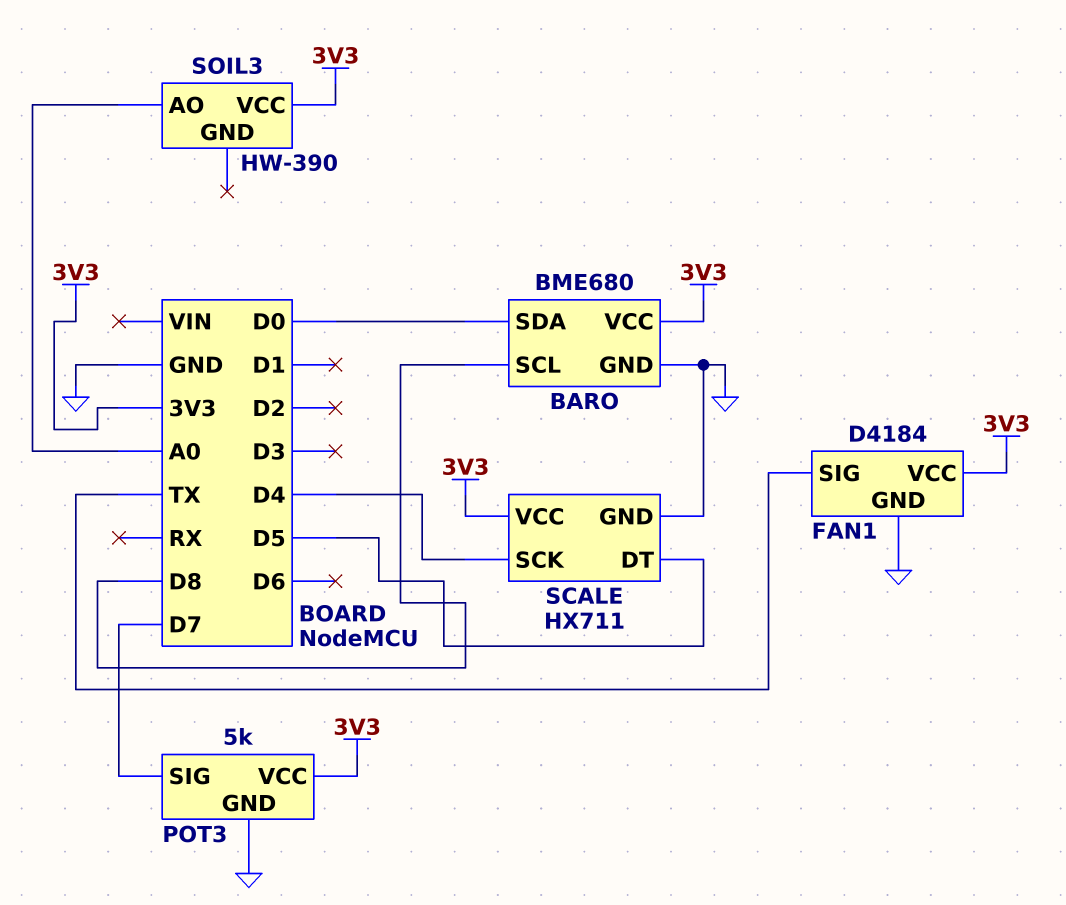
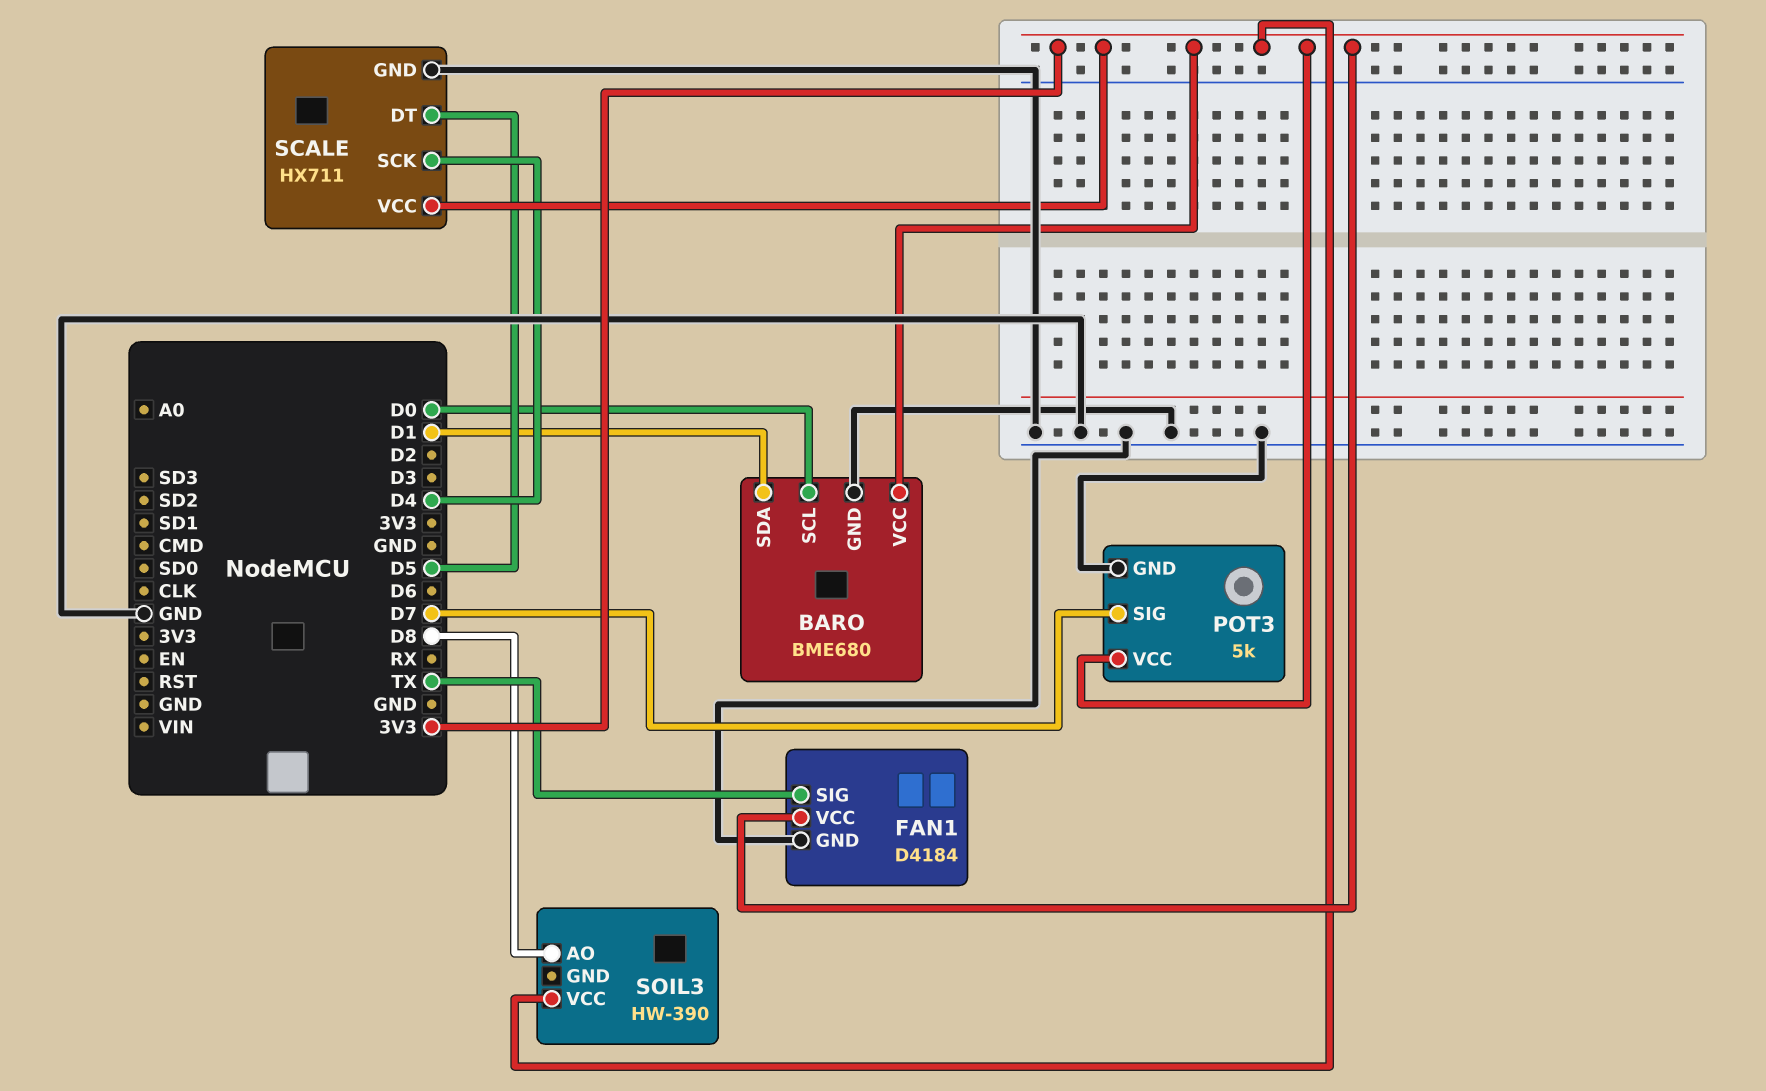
BARO pin SCL: D8 -> D0
BARO pin SDA: D0 -> D1
SOIL3 pin AO: A0 -> D8

